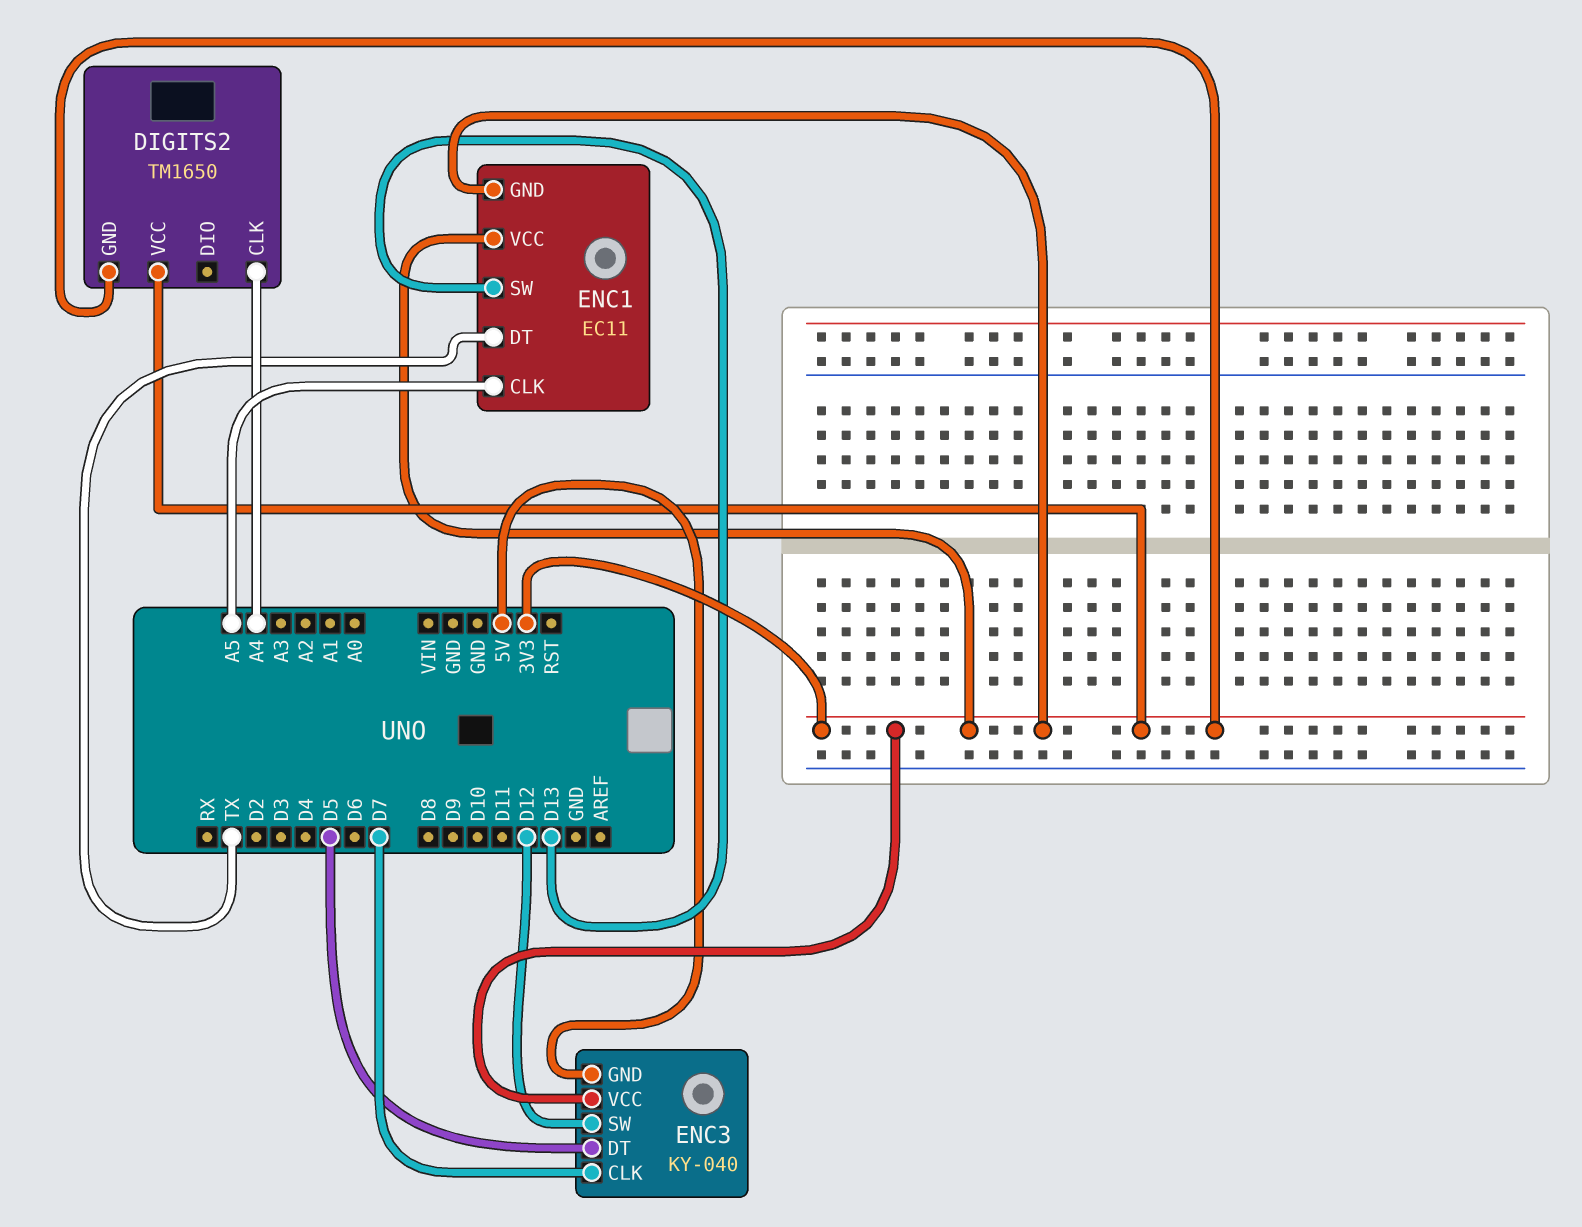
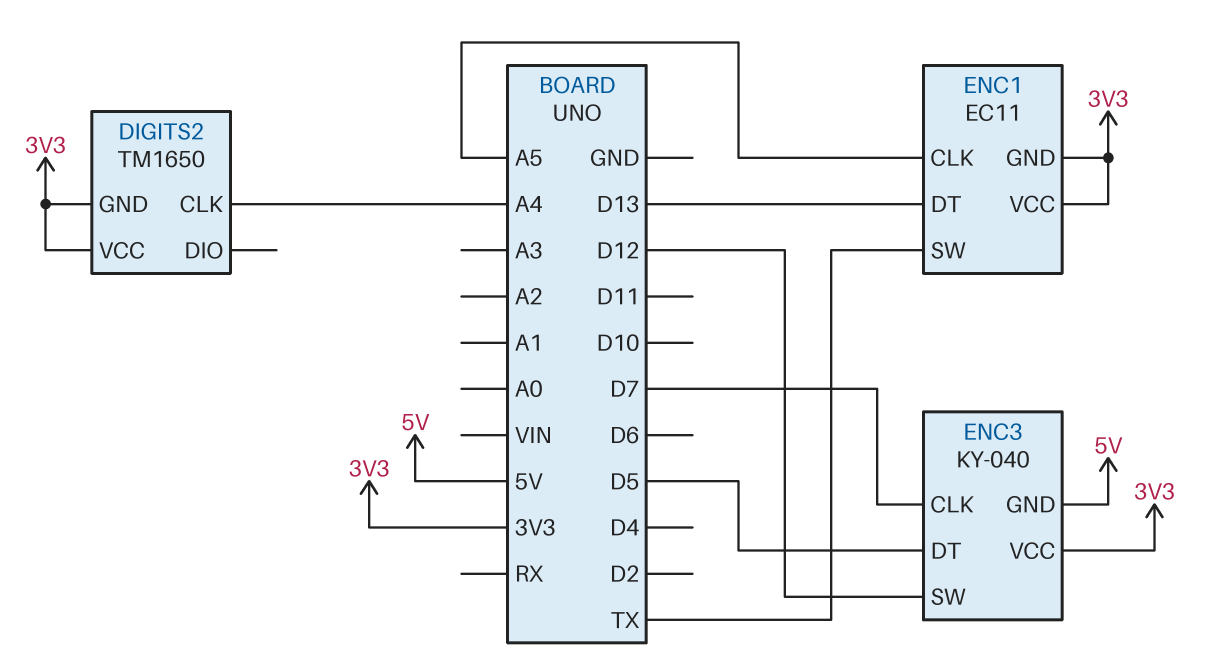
ENC1 pin DT: TX -> D13
ENC1 pin SW: D13 -> TX

